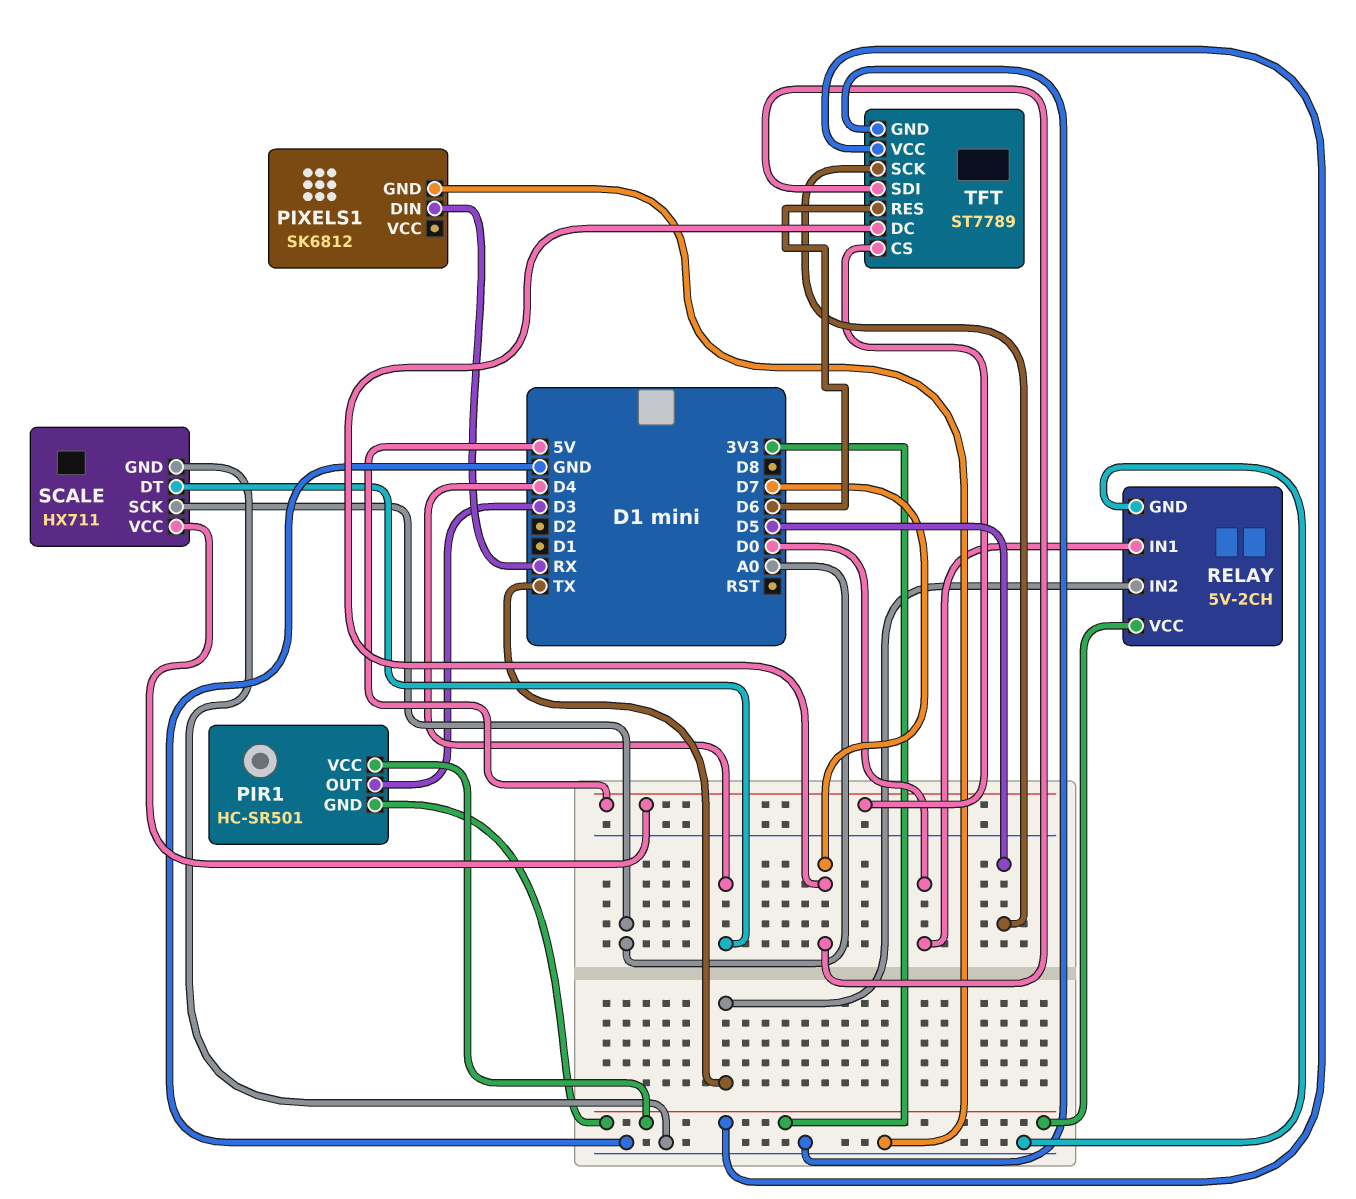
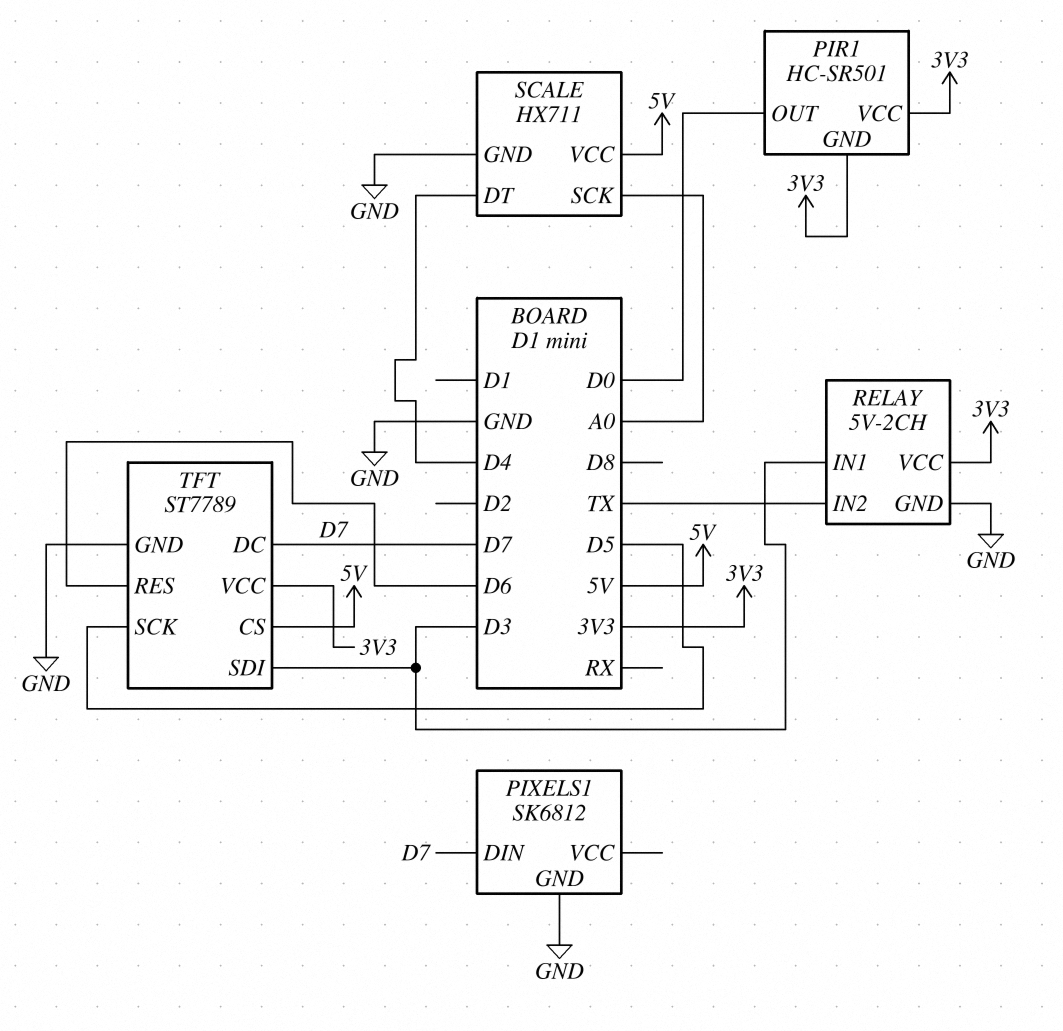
PIR1 pin OUT: D3 -> D0
PIXELS1 pin DIN: RX -> D7
RELAY pin IN1: D0 -> D3
TFT pin SDI: D7 -> D3

